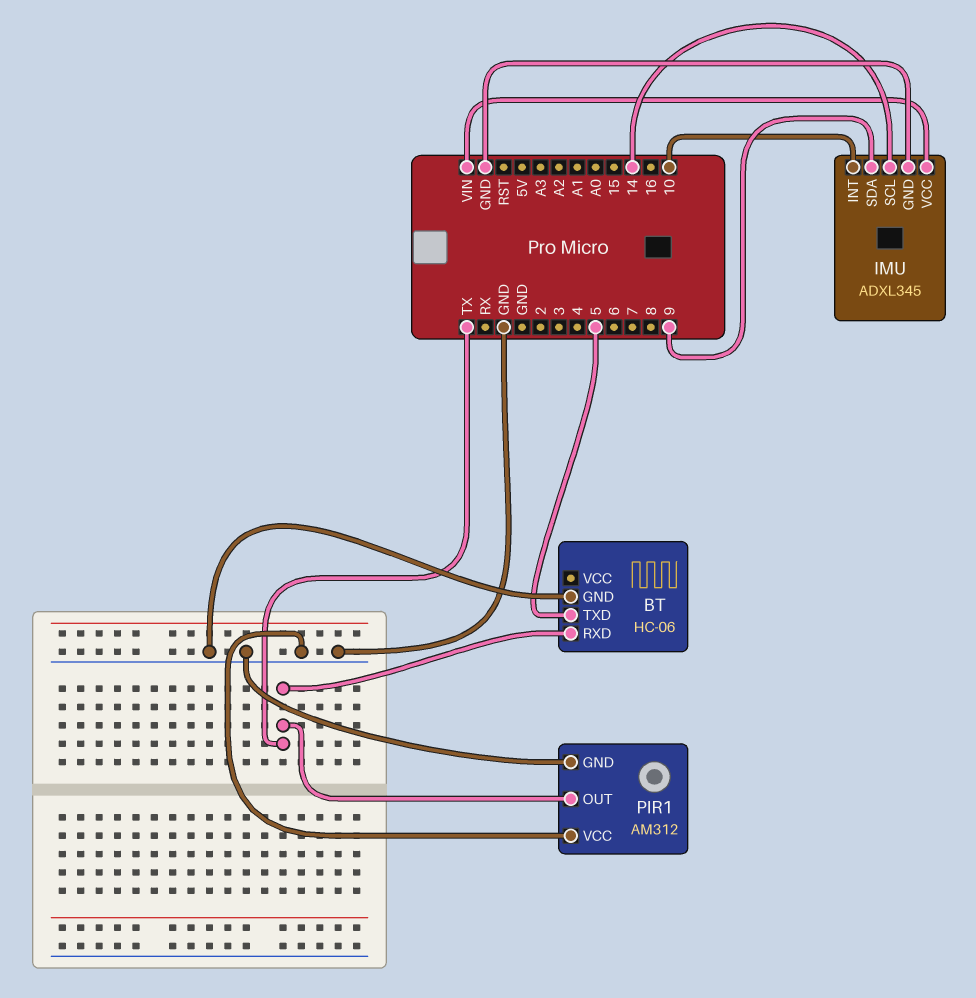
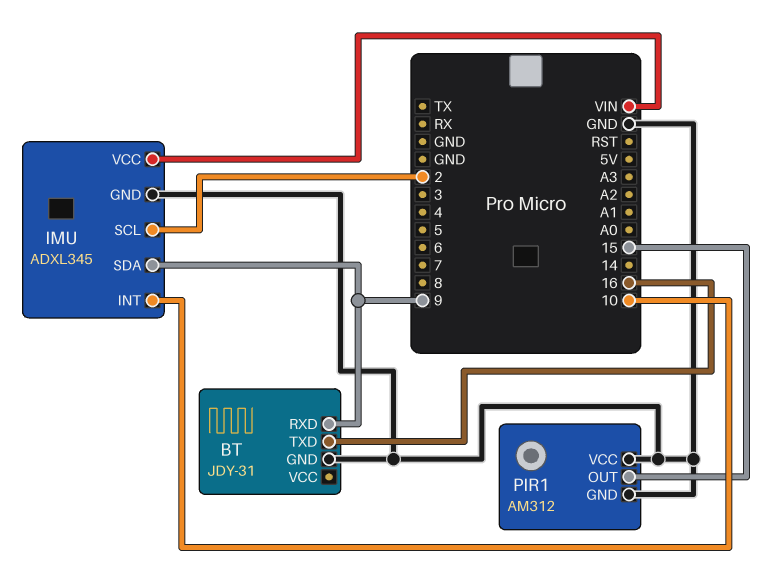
BT: HC-06 -> JDY-31
BT pin RXD: TX -> 9
BT pin TXD: 5 -> 16
IMU pin SCL: 14 -> 2
PIR1 pin OUT: TX -> 15

